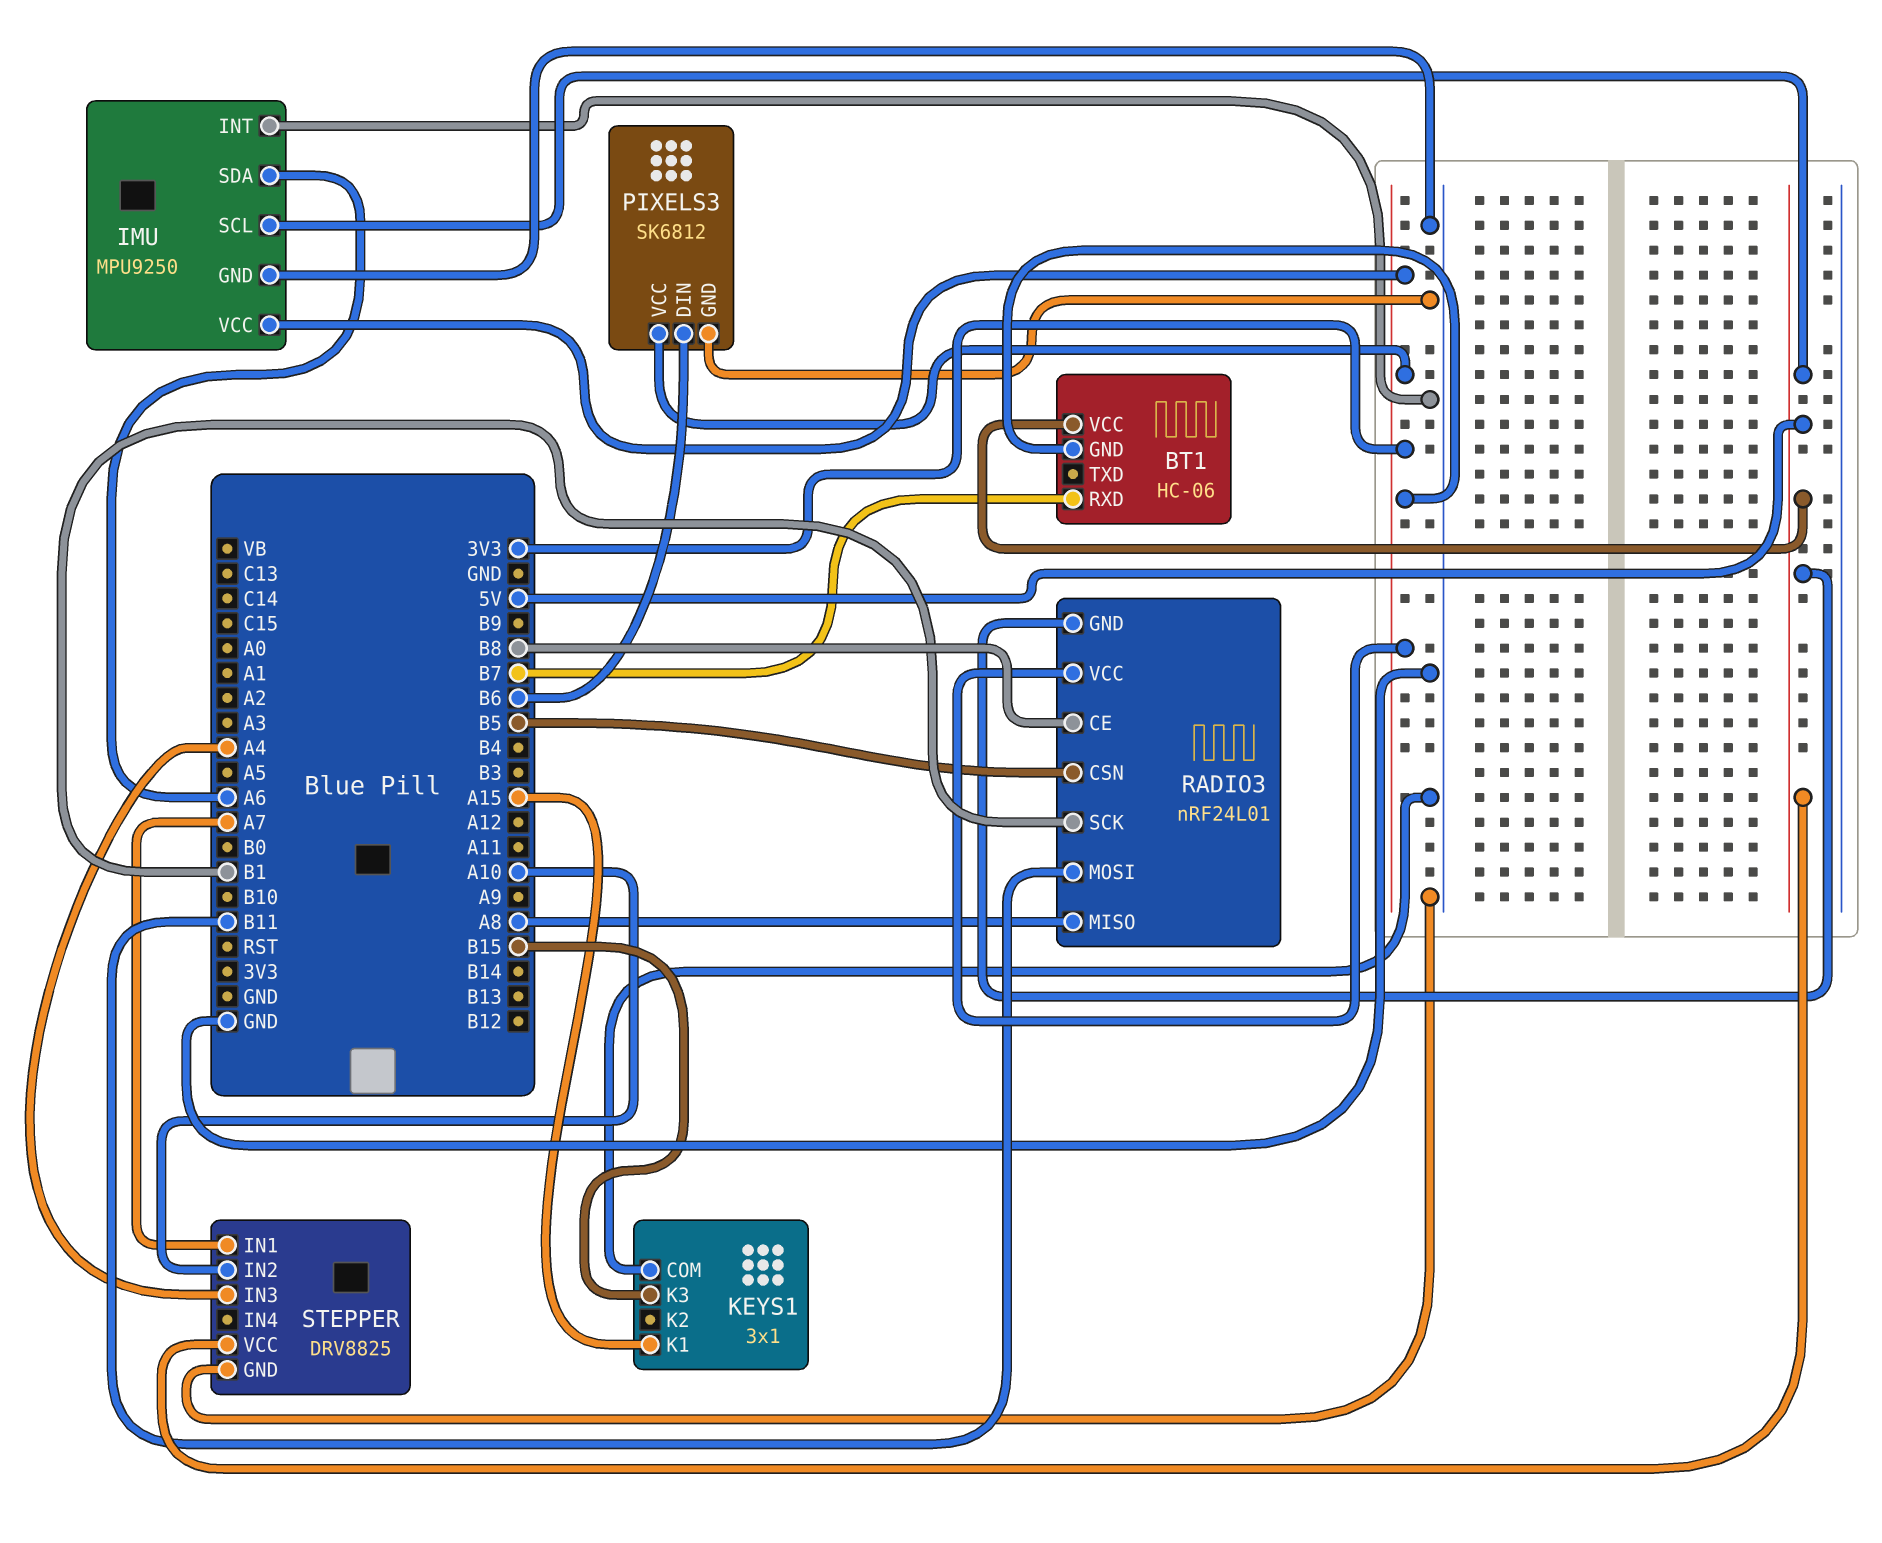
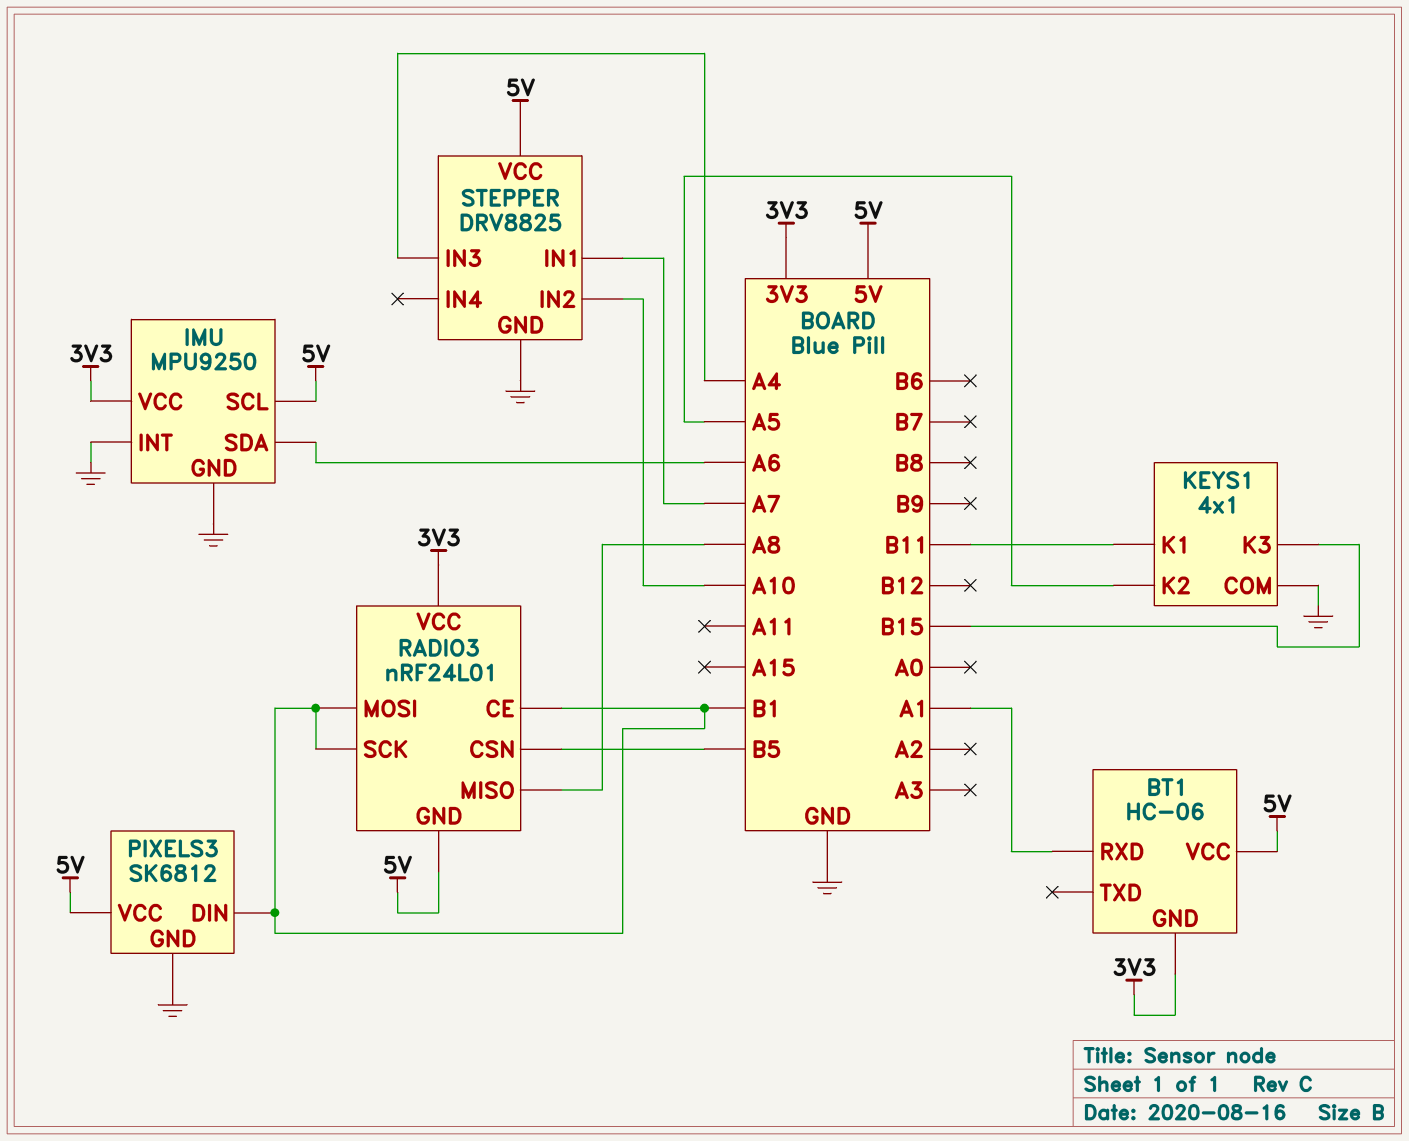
BT1 pin RXD: B7 -> A1
KEYS1: 3x1 -> 4x1
KEYS1 pin K1: A15 -> B11
KEYS1 pin K2: none -> A5
PIXELS3 pin DIN: B6 -> B1
PIXELS3 pin VCC: 3V3 -> 5V
RADIO3 pin CE: B8 -> B1
RADIO3 pin MOSI: B11 -> B1

